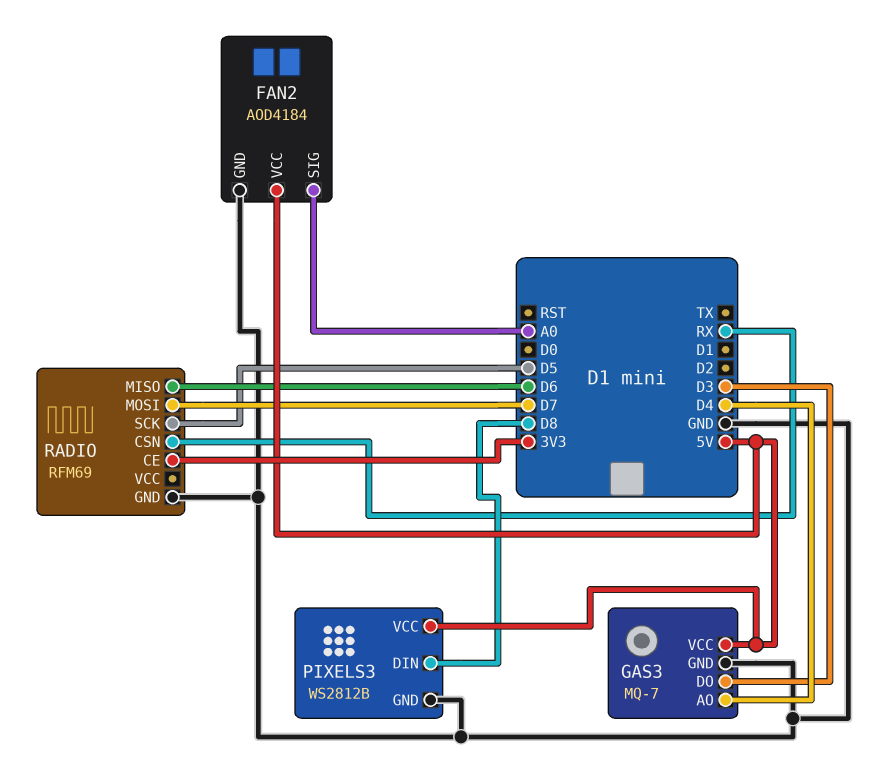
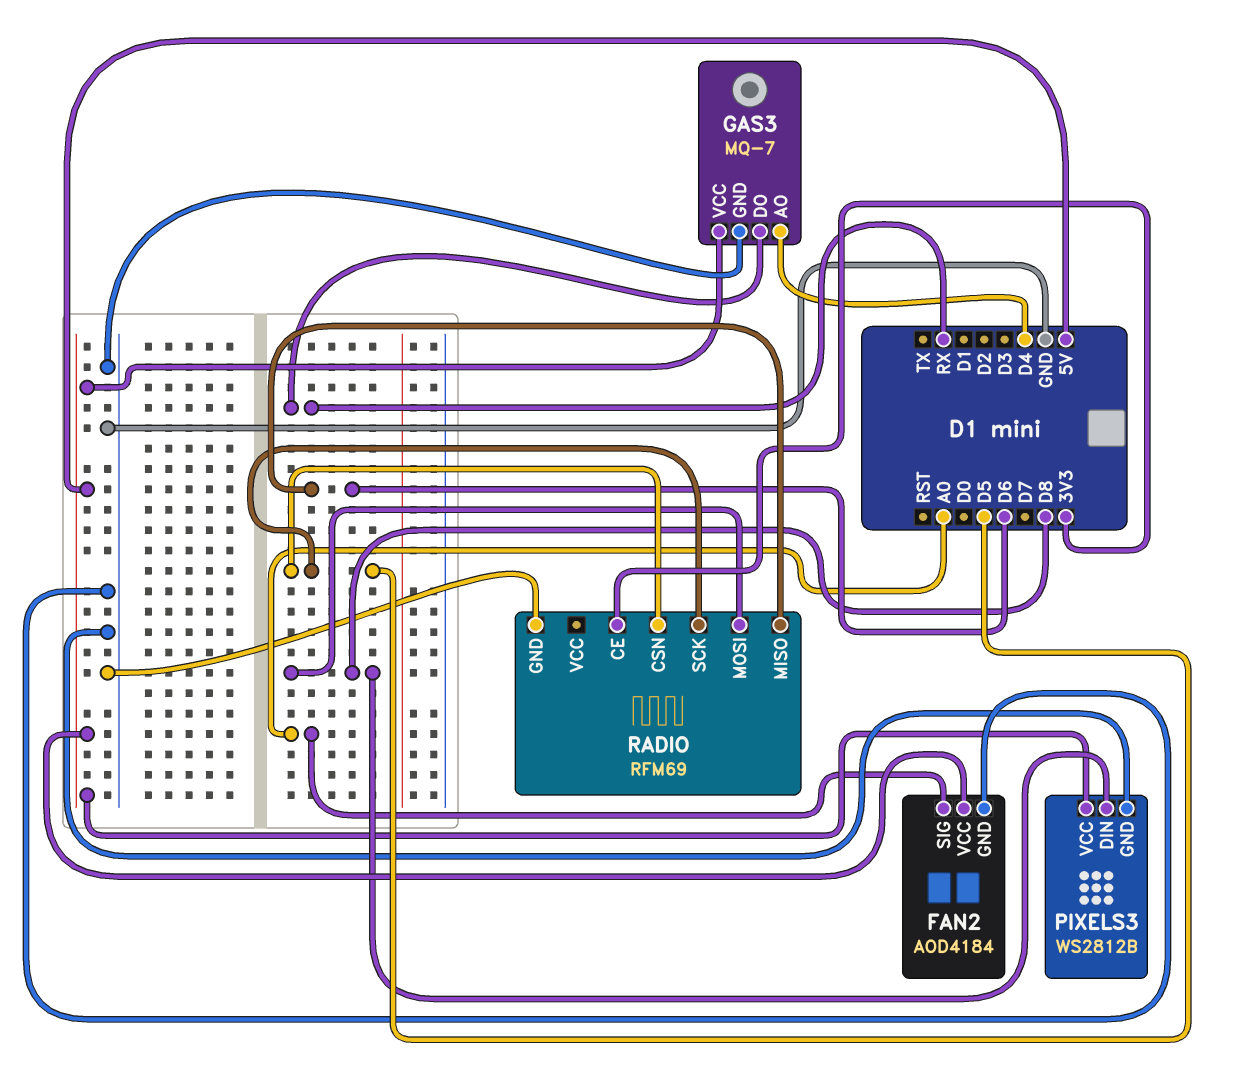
GAS3 pin DO: D3 -> RX
RADIO pin CSN: RX -> D5
RADIO pin MOSI: D7 -> D8

